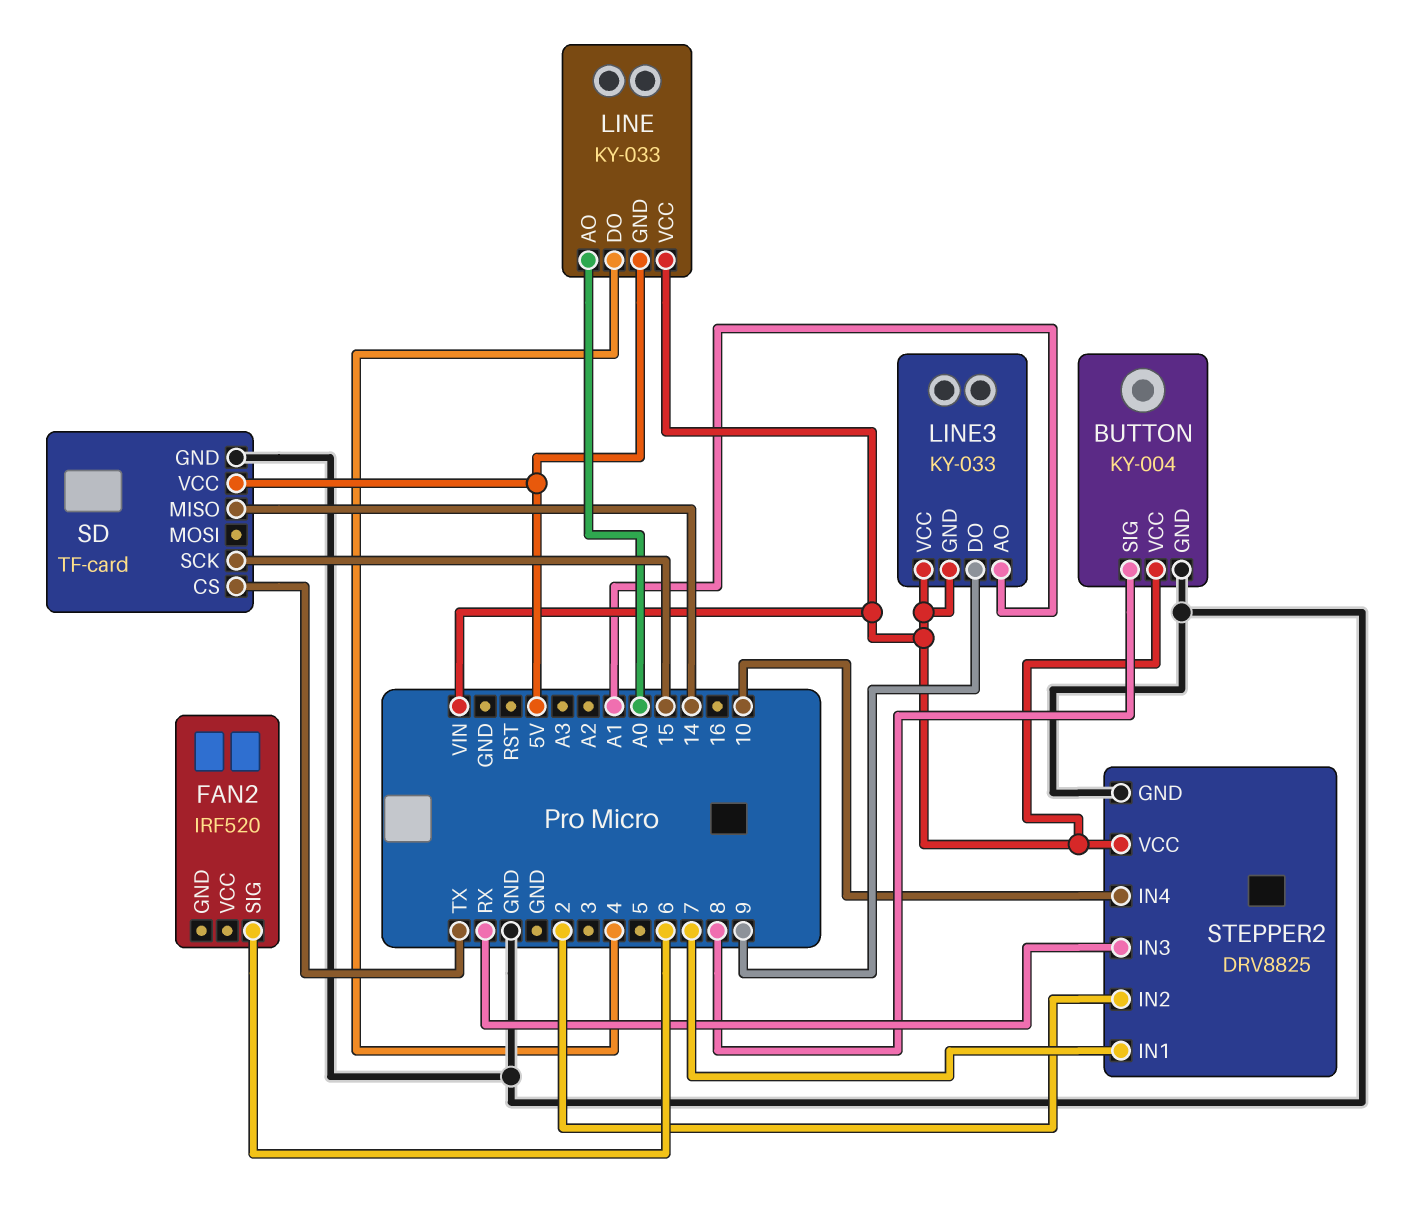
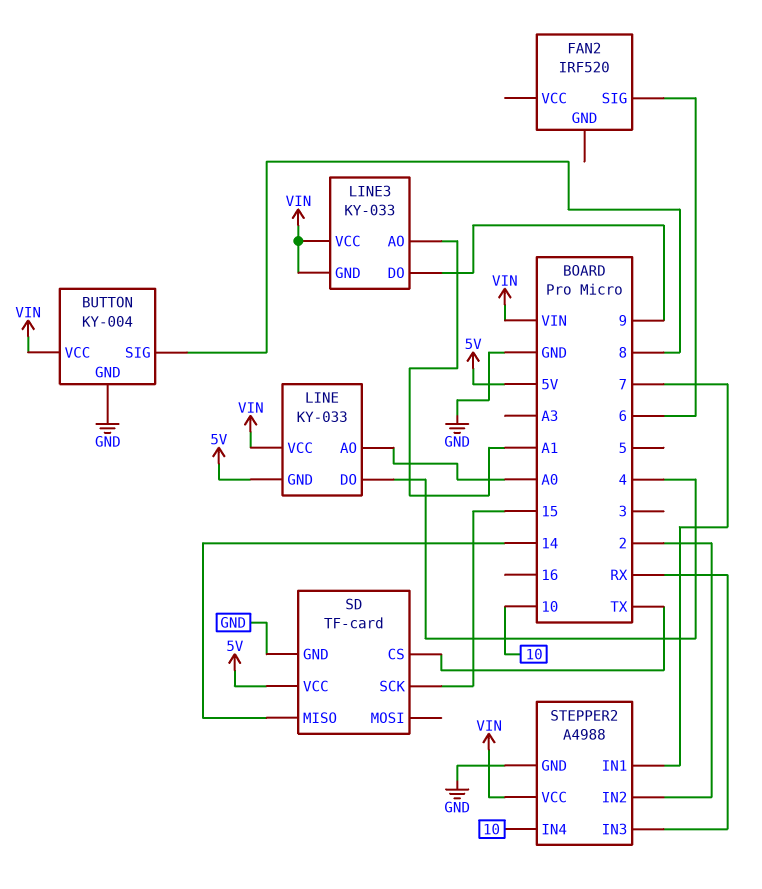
STEPPER2: DRV8825 -> A4988

